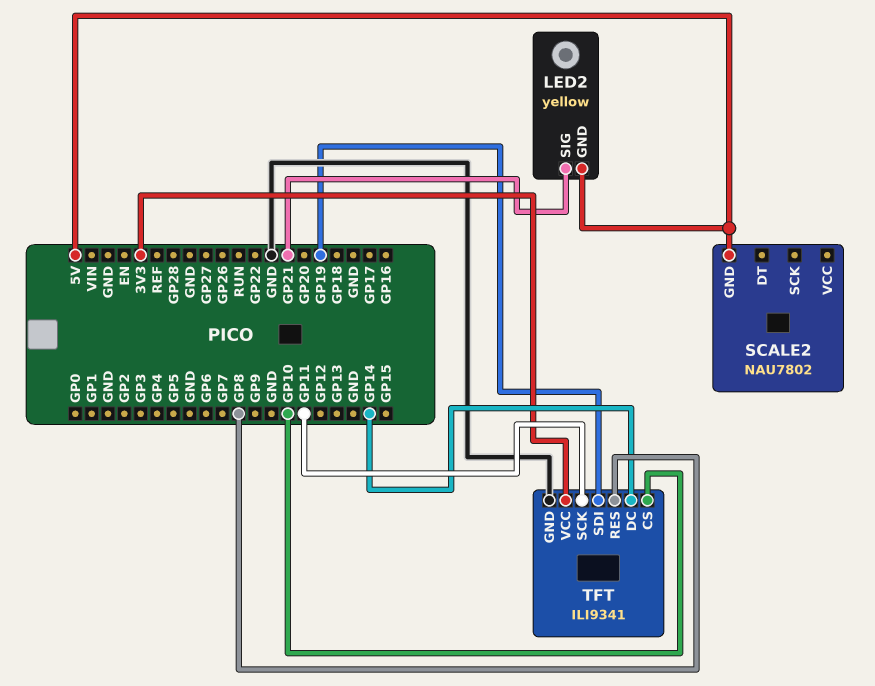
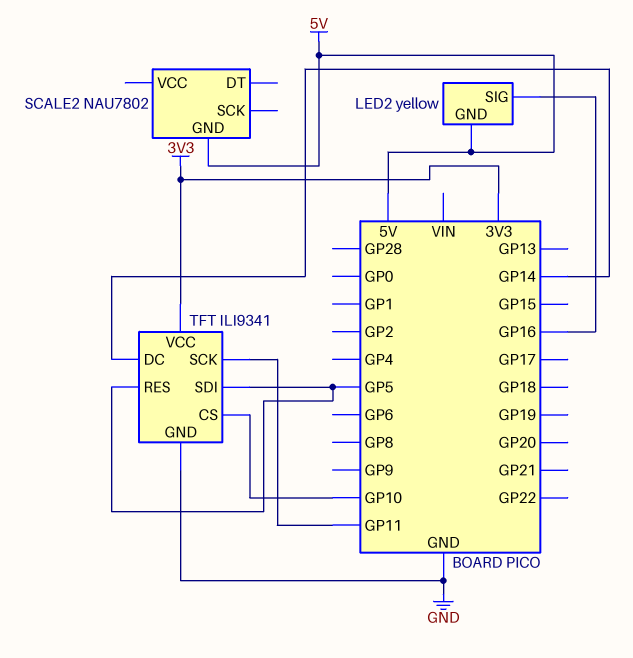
LED2 pin SIG: GP21 -> GP16
TFT pin RES: GP8 -> GP5
TFT pin SDI: GP19 -> GP5

